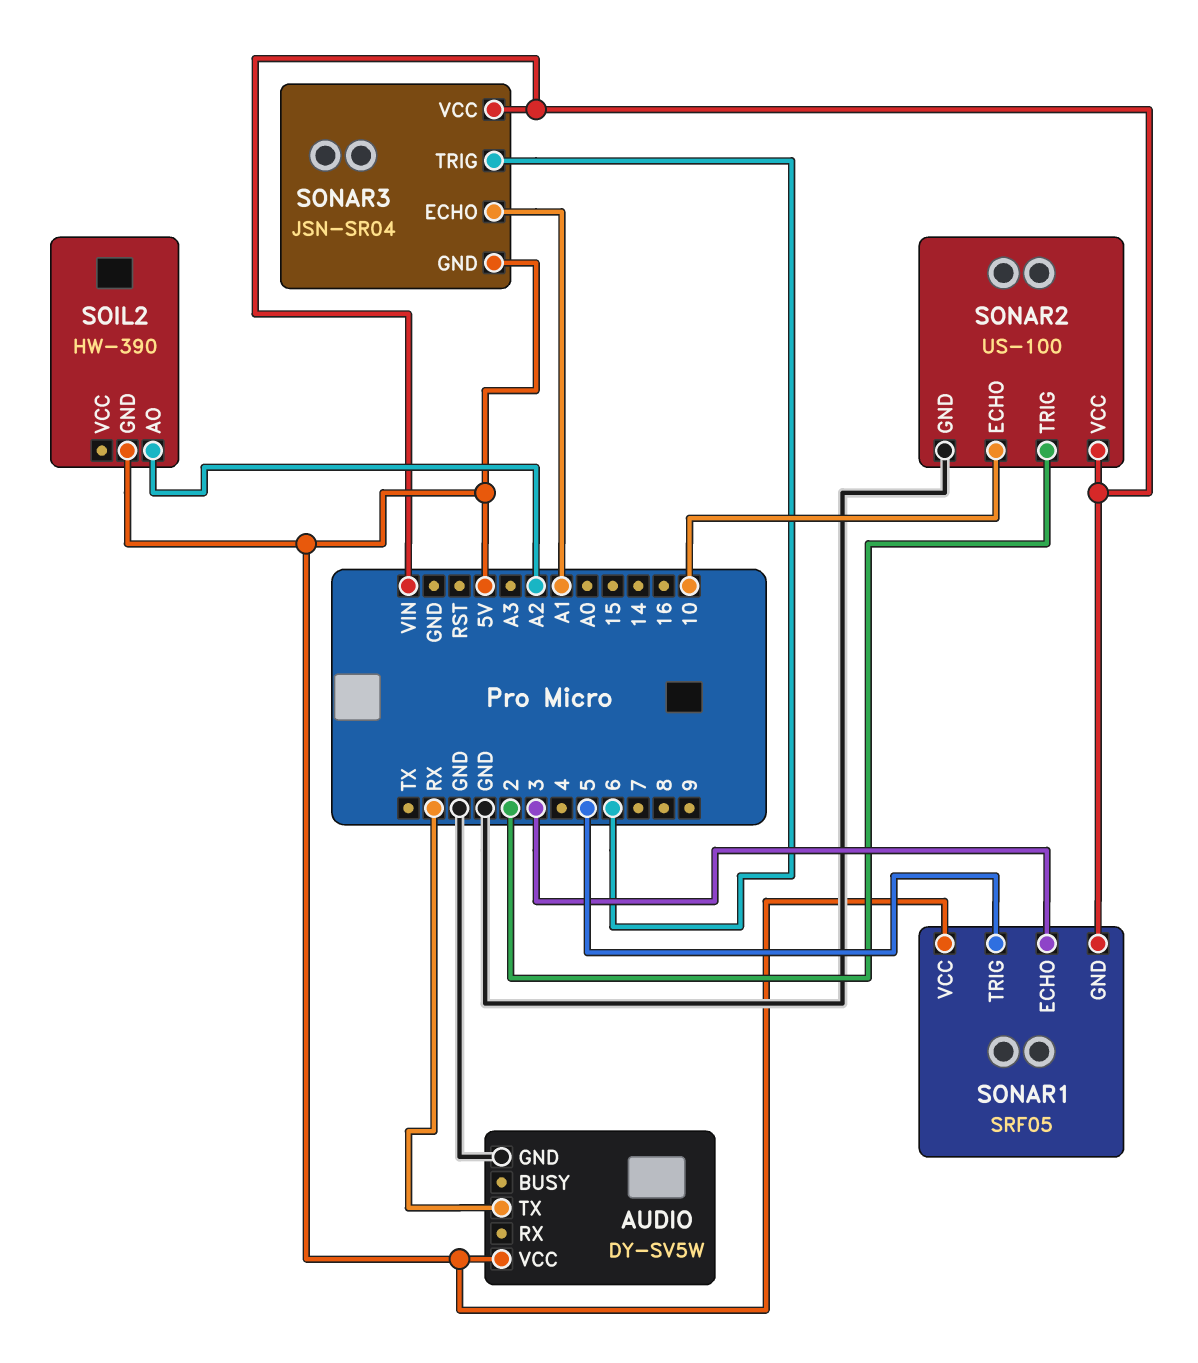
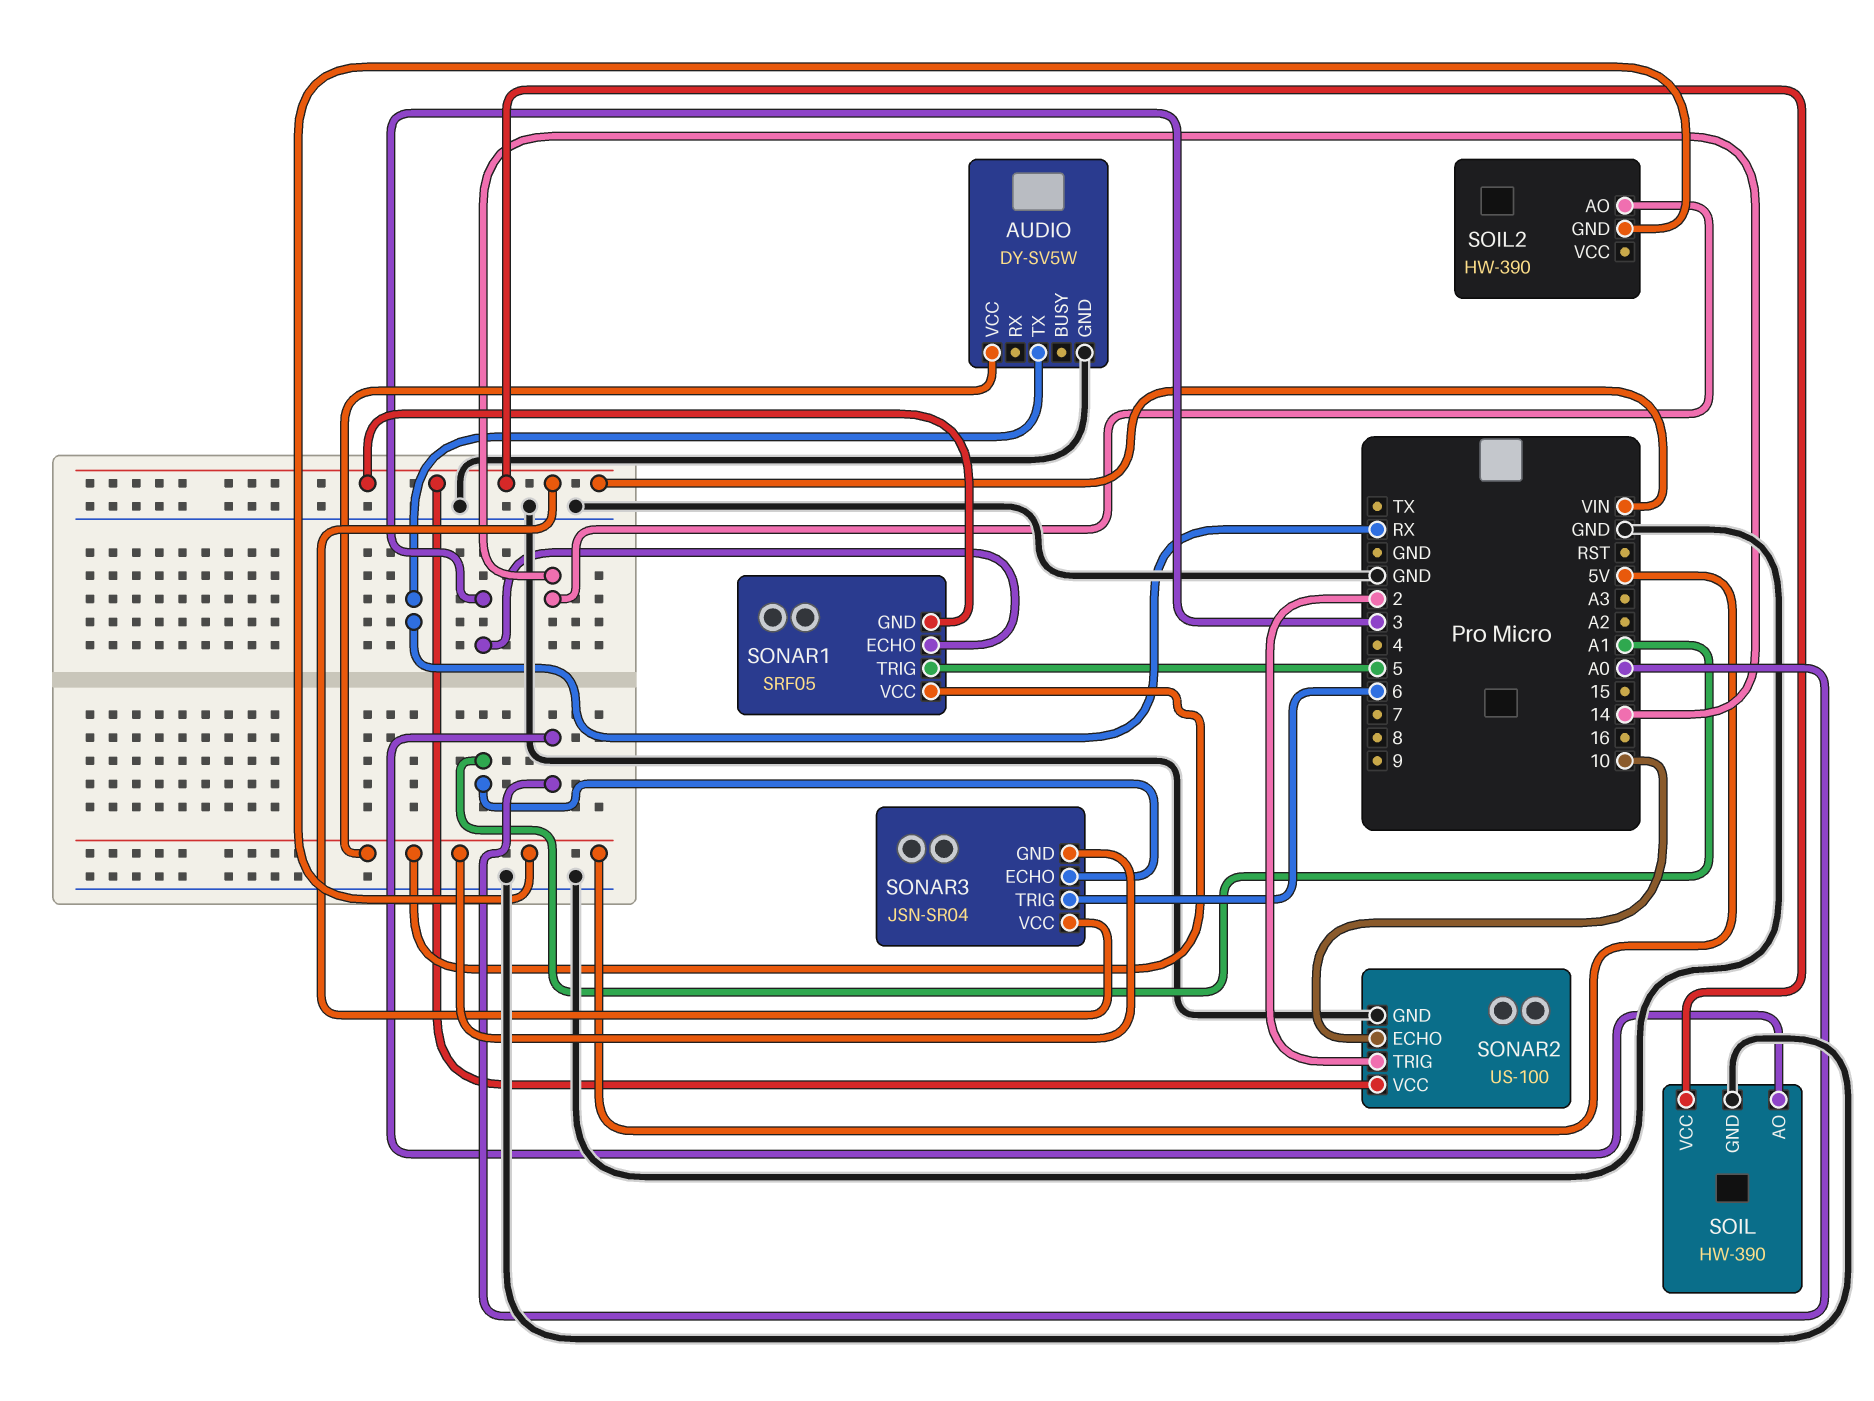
SOIL: none -> HW-390
SOIL pin AO: none -> A0
SOIL pin GND: none -> GND
SOIL pin VCC: none -> VIN
SOIL2 pin AO: A2 -> 14

